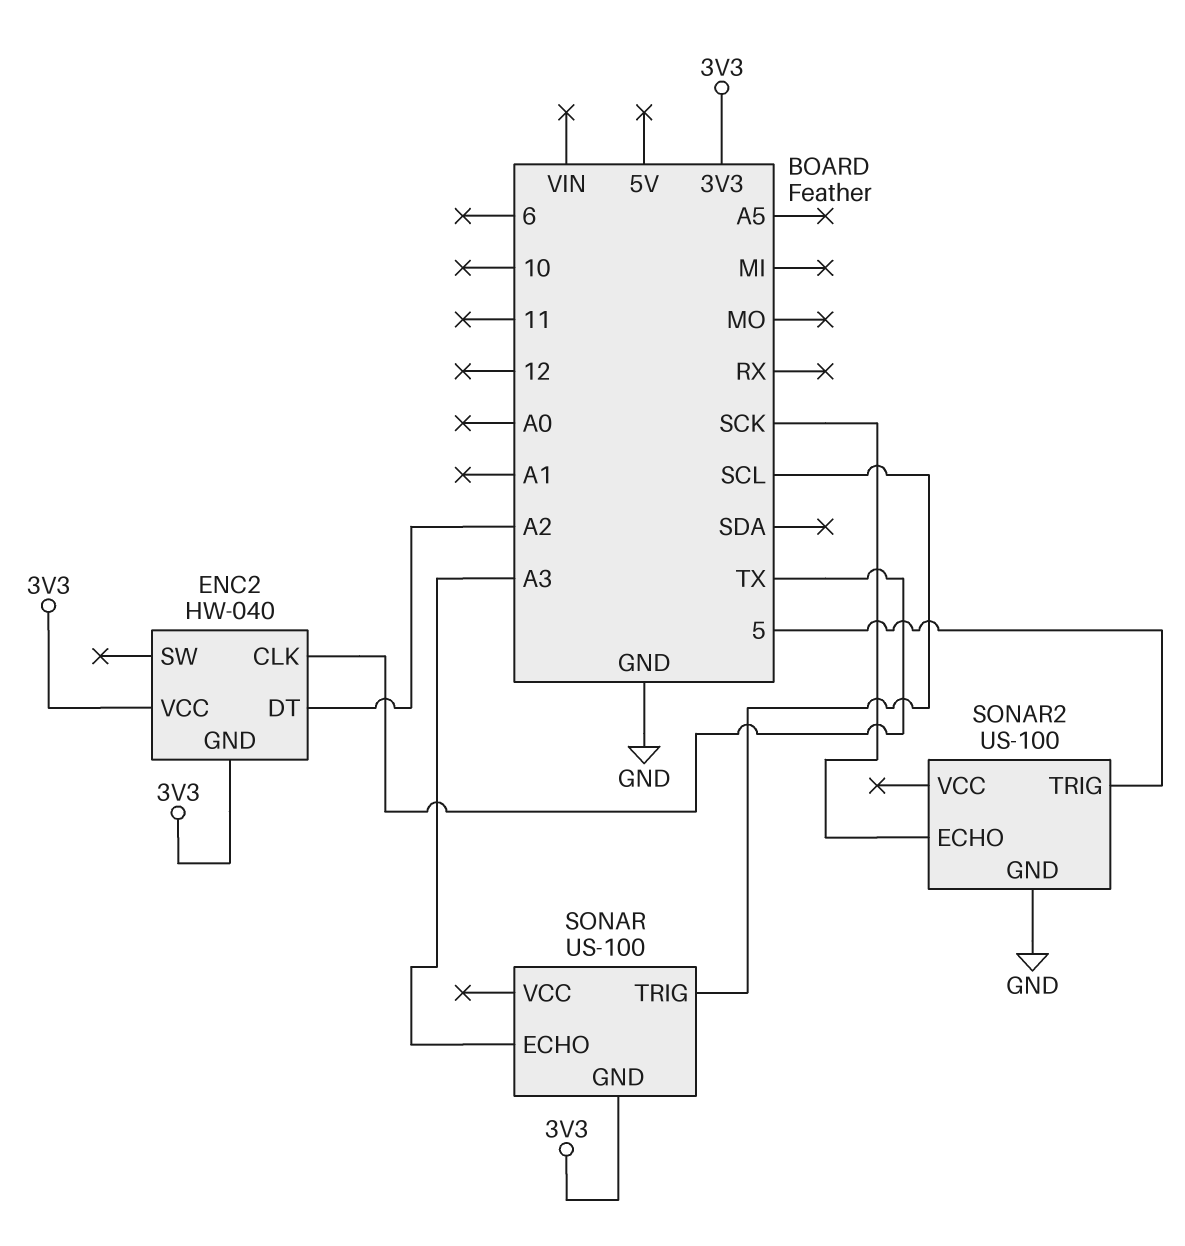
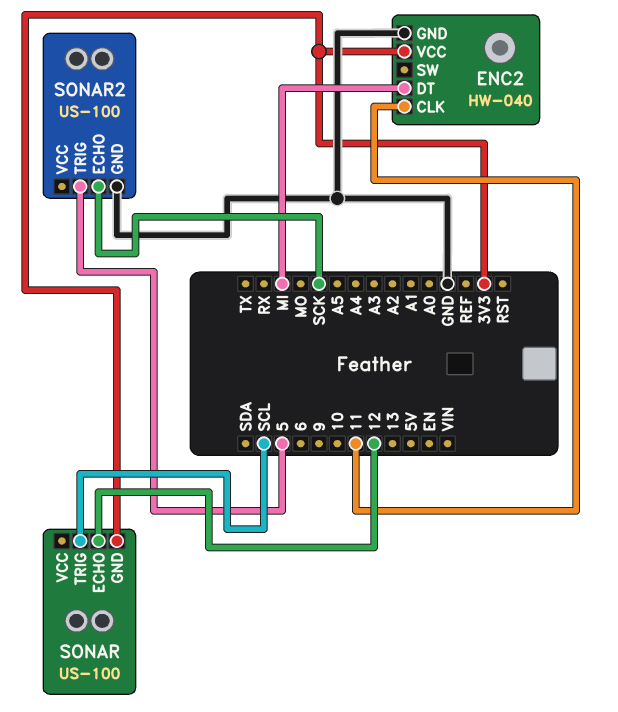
ENC2 pin CLK: TX -> 11
ENC2 pin DT: A2 -> MI
ENC2 pin GND: 3V3 -> GND
SONAR pin ECHO: A3 -> 12

